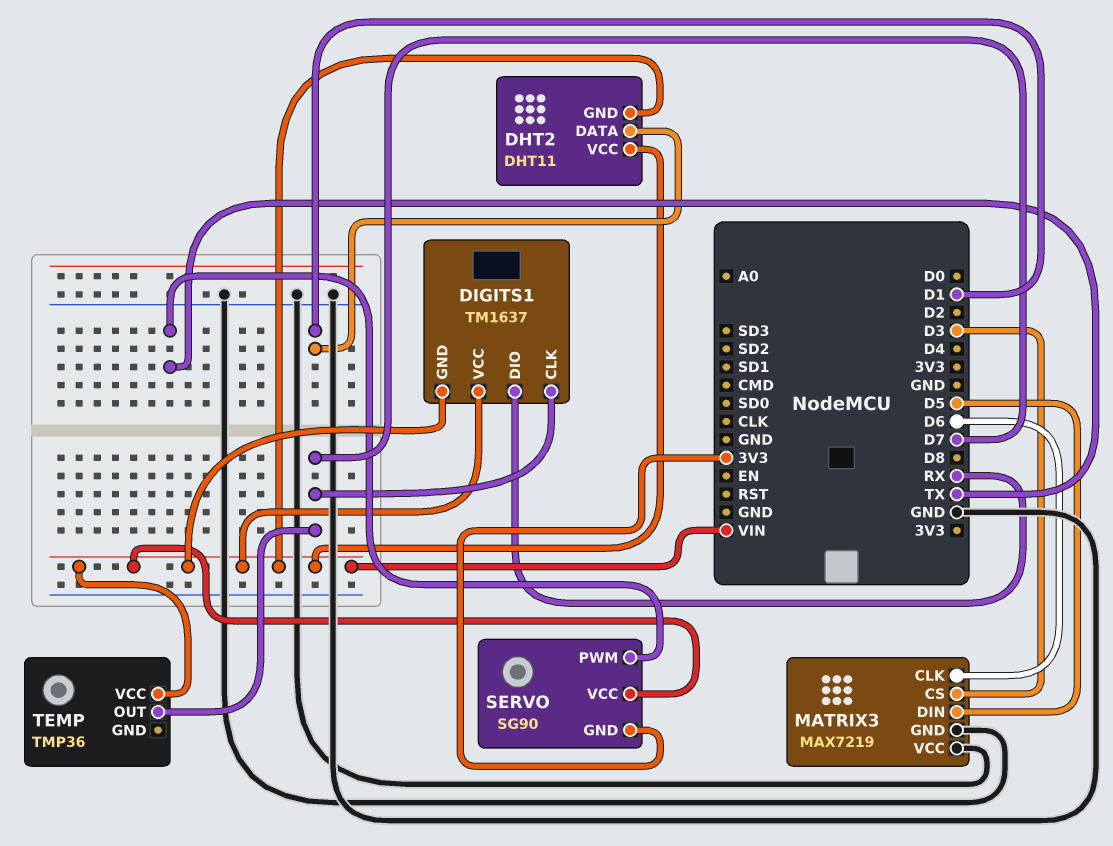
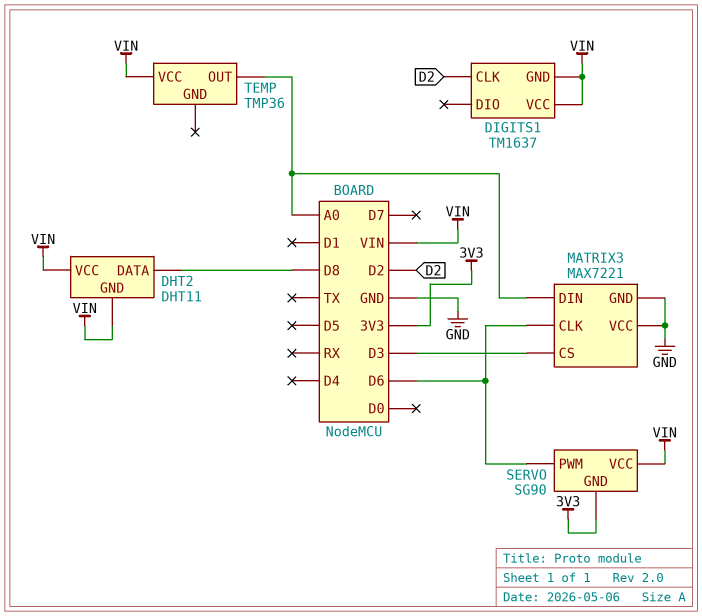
DHT2 pin DATA: D1 -> D8
DIGITS1 pin CLK: D7 -> D2
DIGITS1 pin DIO: RX -> none
MATRIX3: MAX7219 -> MAX7221
MATRIX3 pin DIN: D5 -> A0
SERVO pin PWM: TX -> D6
TEMP pin OUT: D7 -> A0

